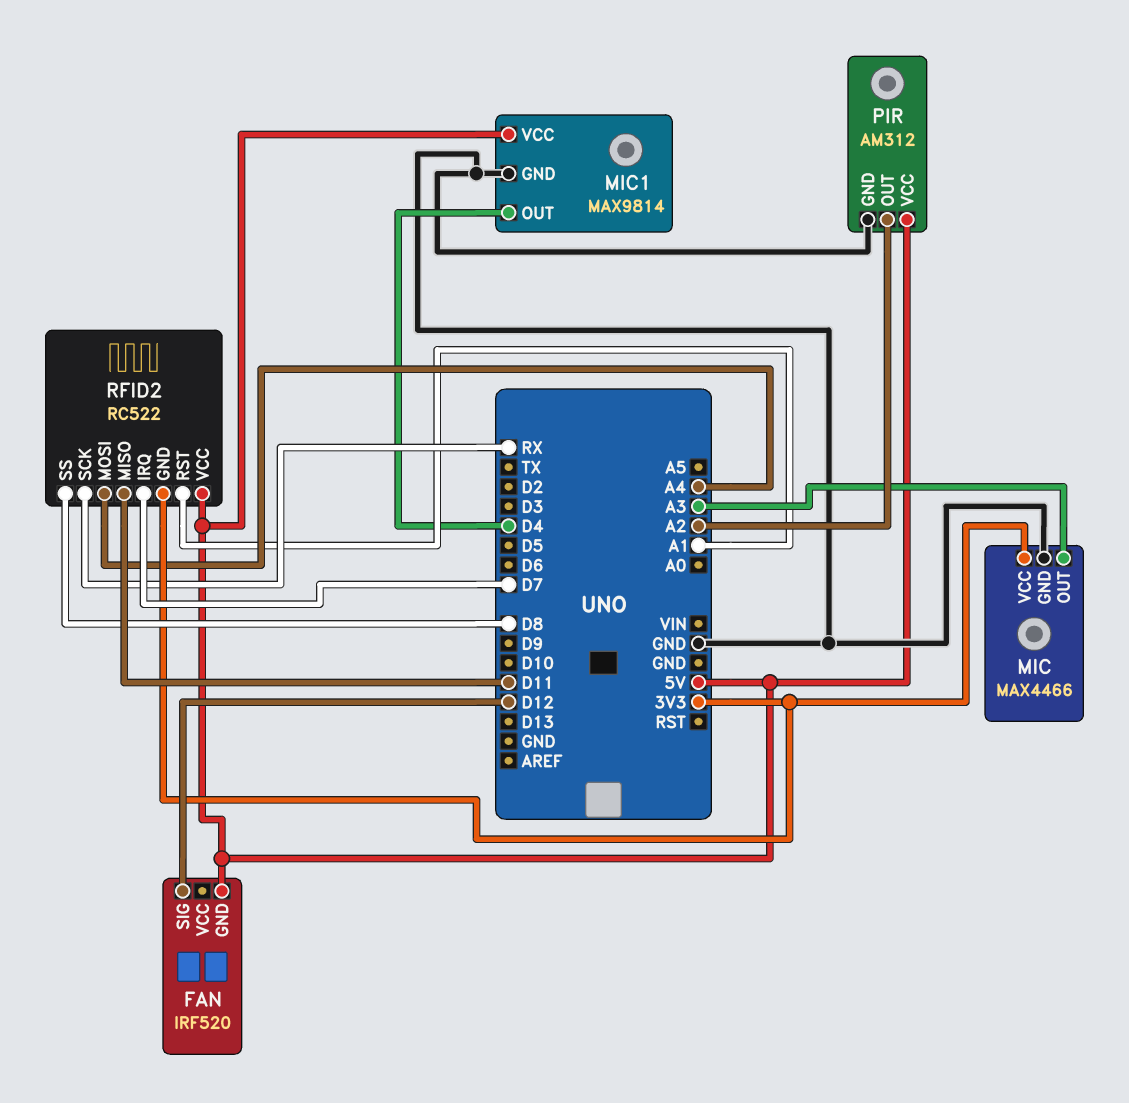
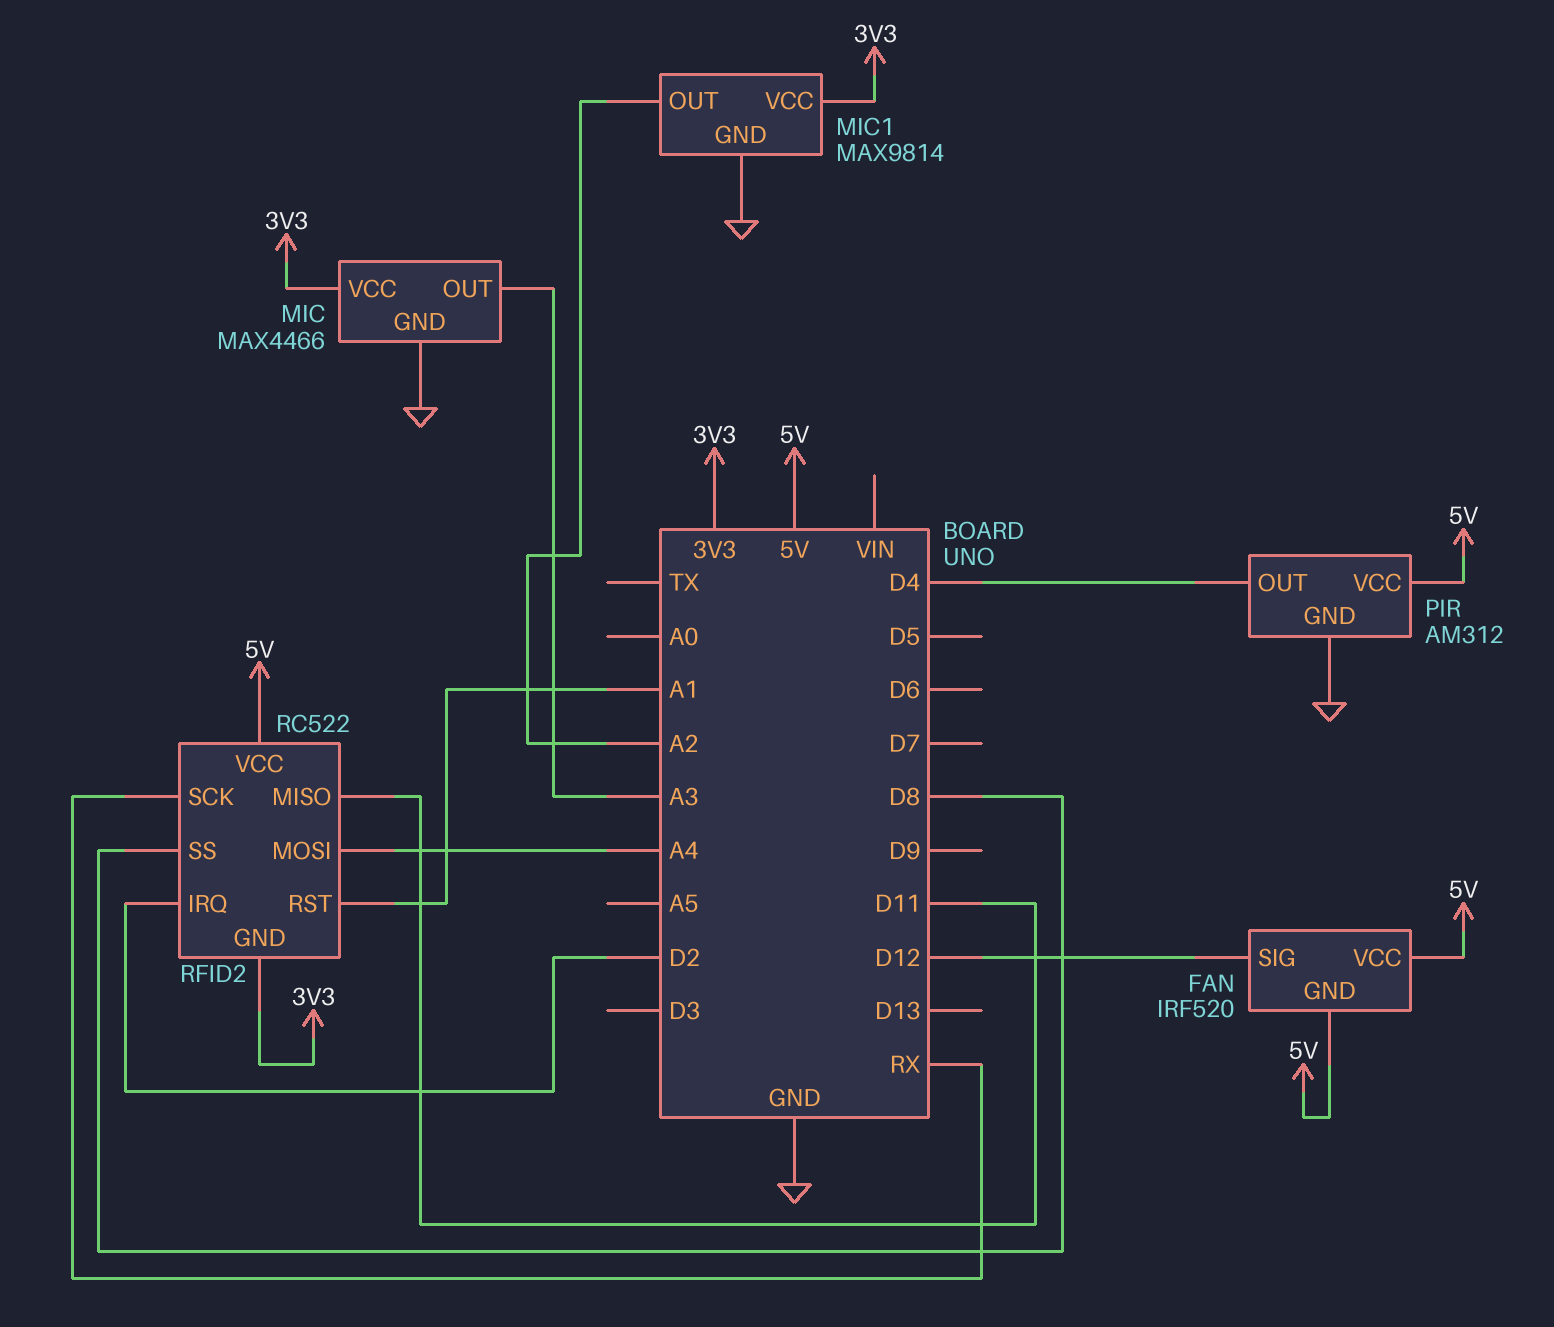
FAN pin VCC: none -> 5V
MIC1 pin OUT: D4 -> A2
MIC1 pin VCC: 5V -> 3V3
PIR pin OUT: A2 -> D4
RFID2 pin IRQ: D7 -> D2

